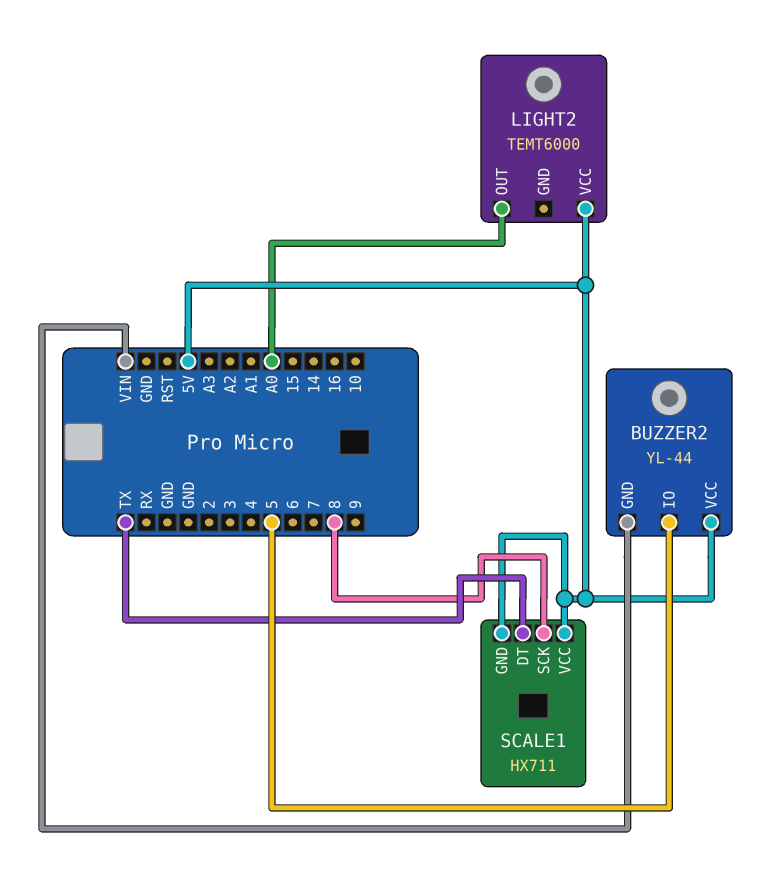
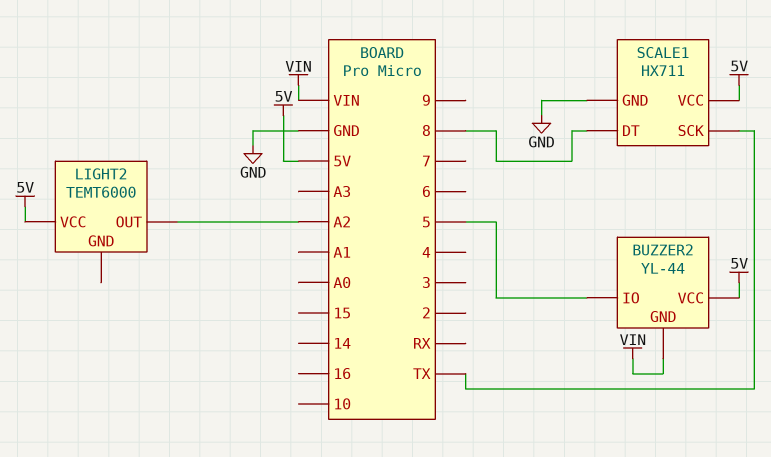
LIGHT2 pin OUT: A0 -> A2
SCALE1 pin DT: TX -> 8
SCALE1 pin GND: 5V -> GND
SCALE1 pin SCK: 8 -> TX

